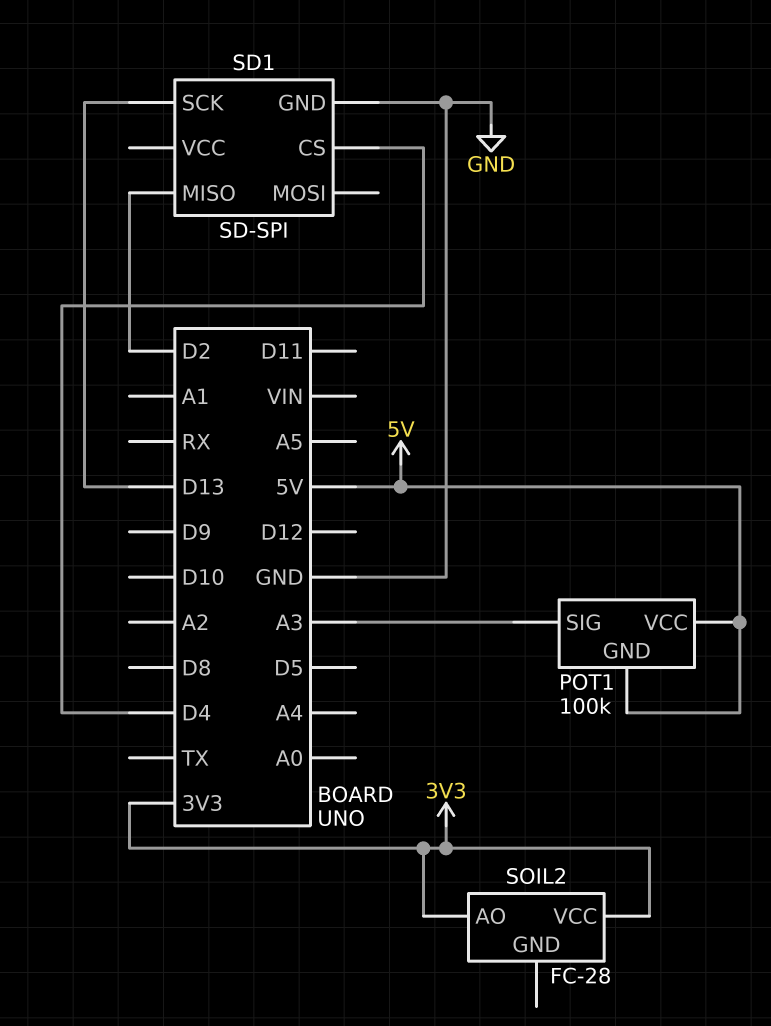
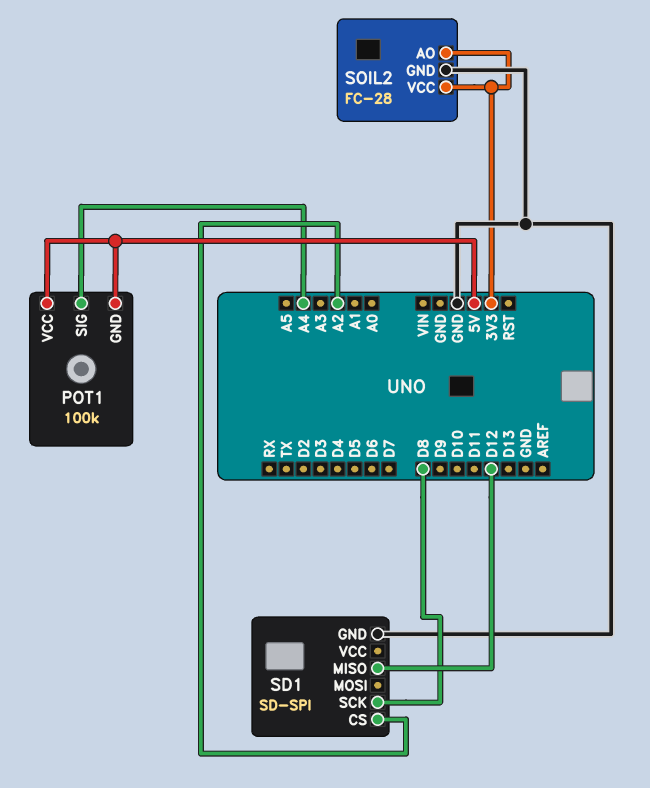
POT1 pin SIG: A3 -> A4
SD1 pin CS: D4 -> A2
SD1 pin MISO: D2 -> D12
SD1 pin SCK: D13 -> D8
SOIL2 pin GND: none -> GND

